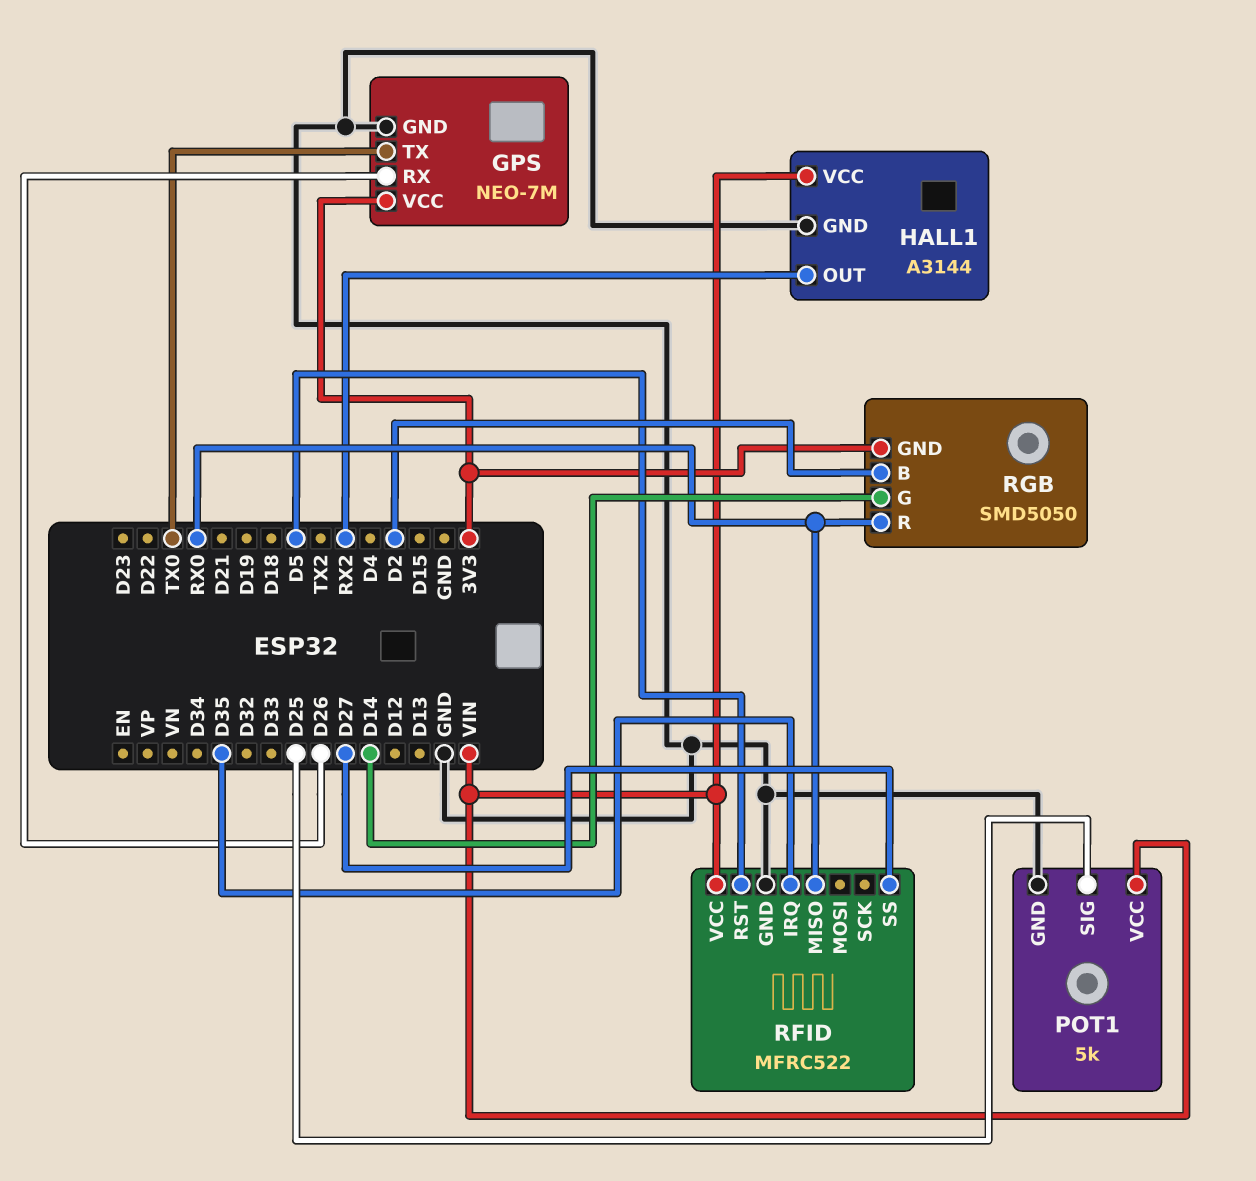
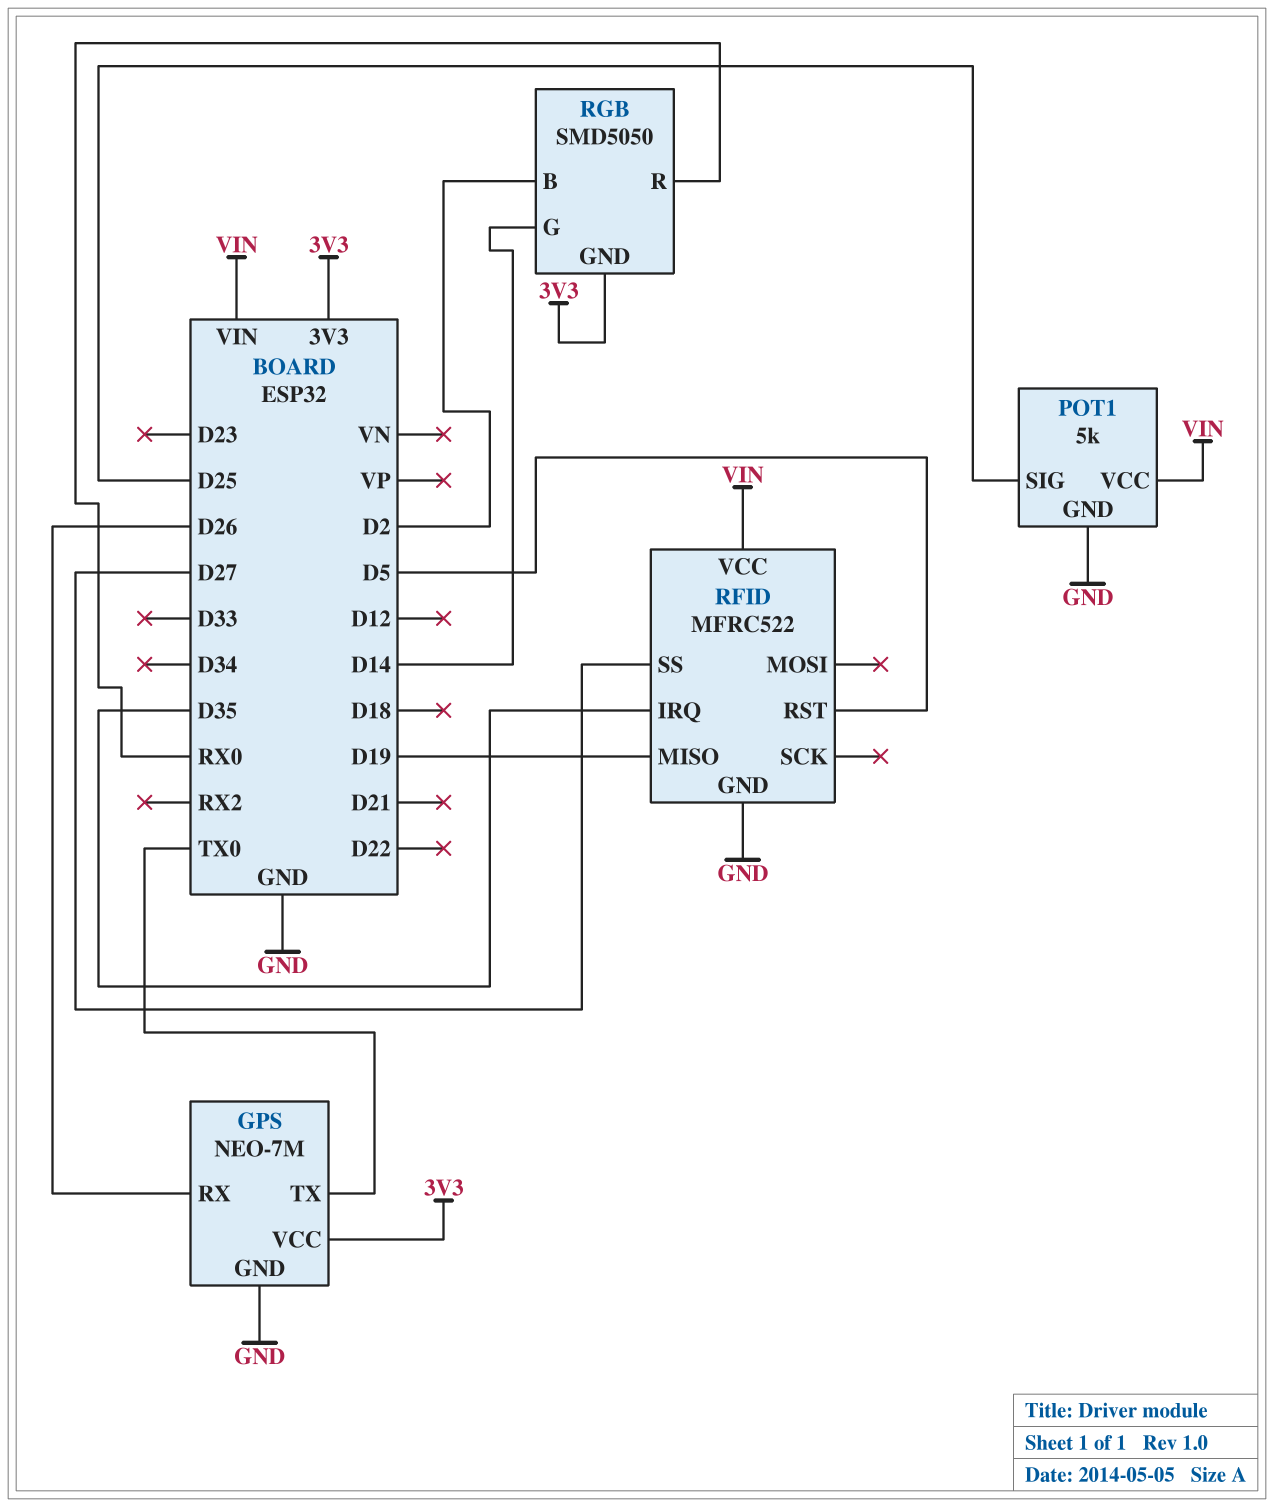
HALL1: A3144 -> none
HALL1 pin GND: GND -> none
HALL1 pin OUT: RX2 -> none
HALL1 pin VCC: VIN -> none
RFID pin MISO: RX0 -> D19

